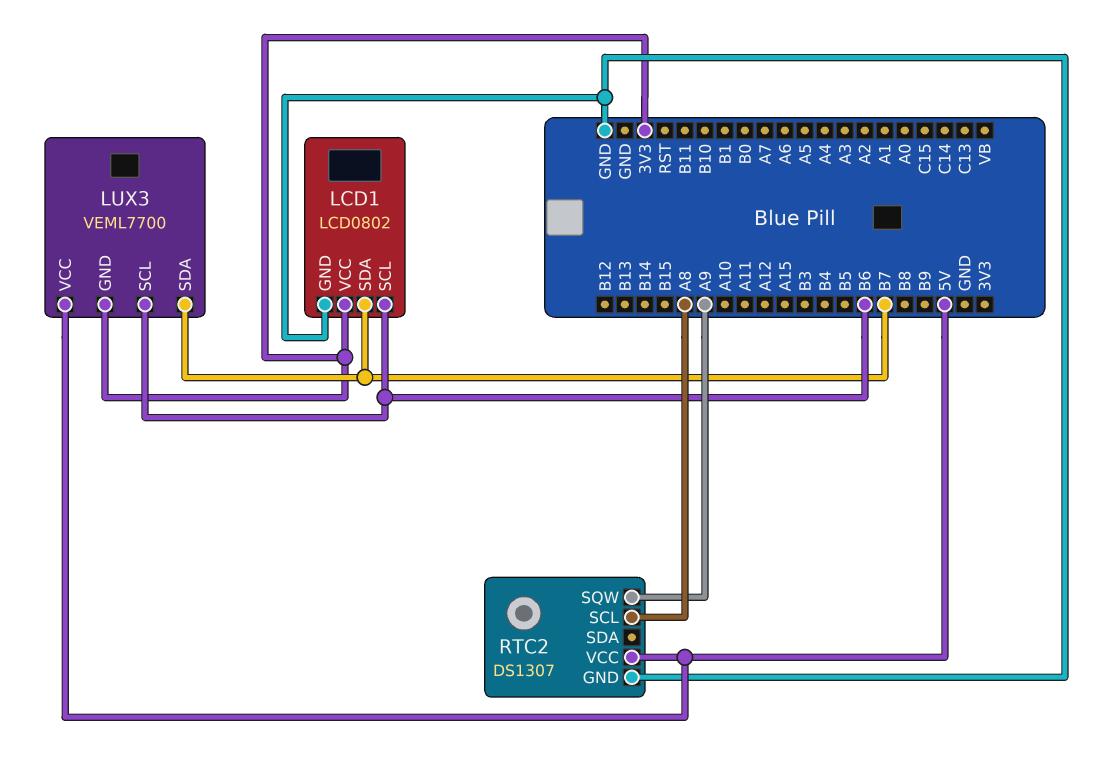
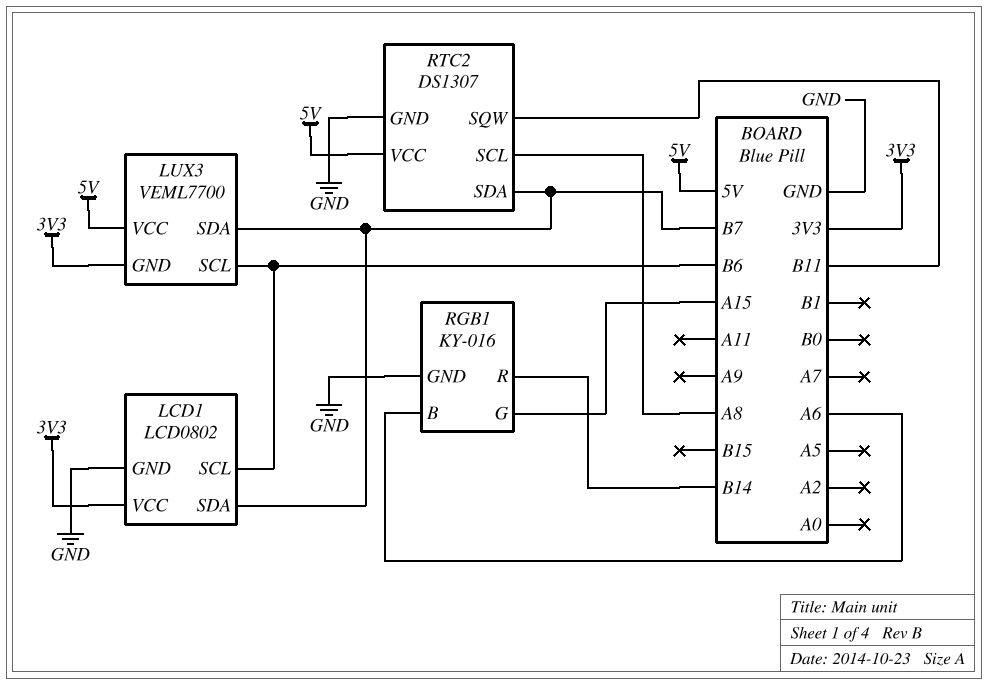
RGB1: none -> KY-016
RGB1 pin B: none -> A6
RGB1 pin G: none -> A15
RGB1 pin GND: none -> GND
RGB1 pin R: none -> B14
RTC2 pin SDA: none -> B7
RTC2 pin SQW: A9 -> B11

